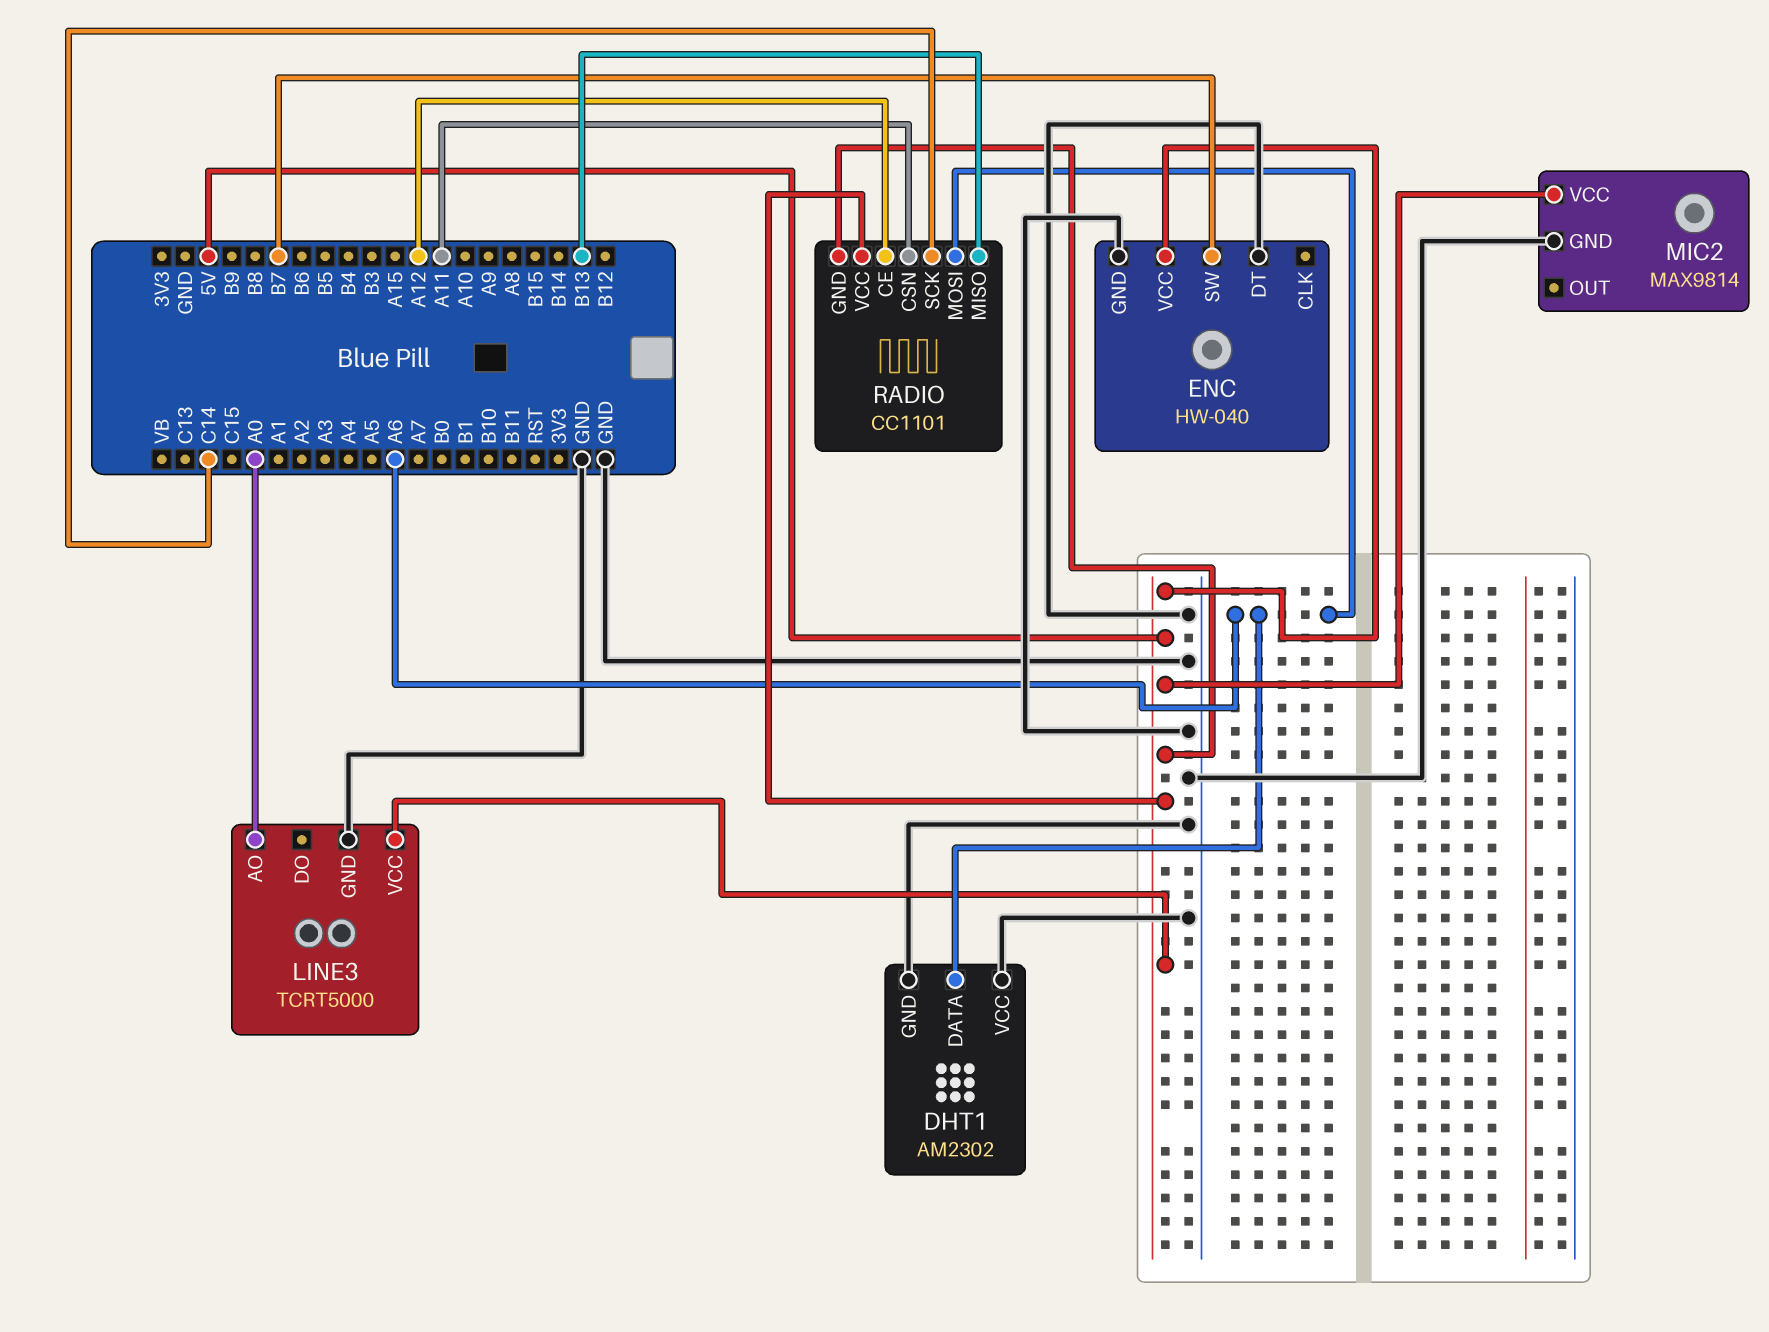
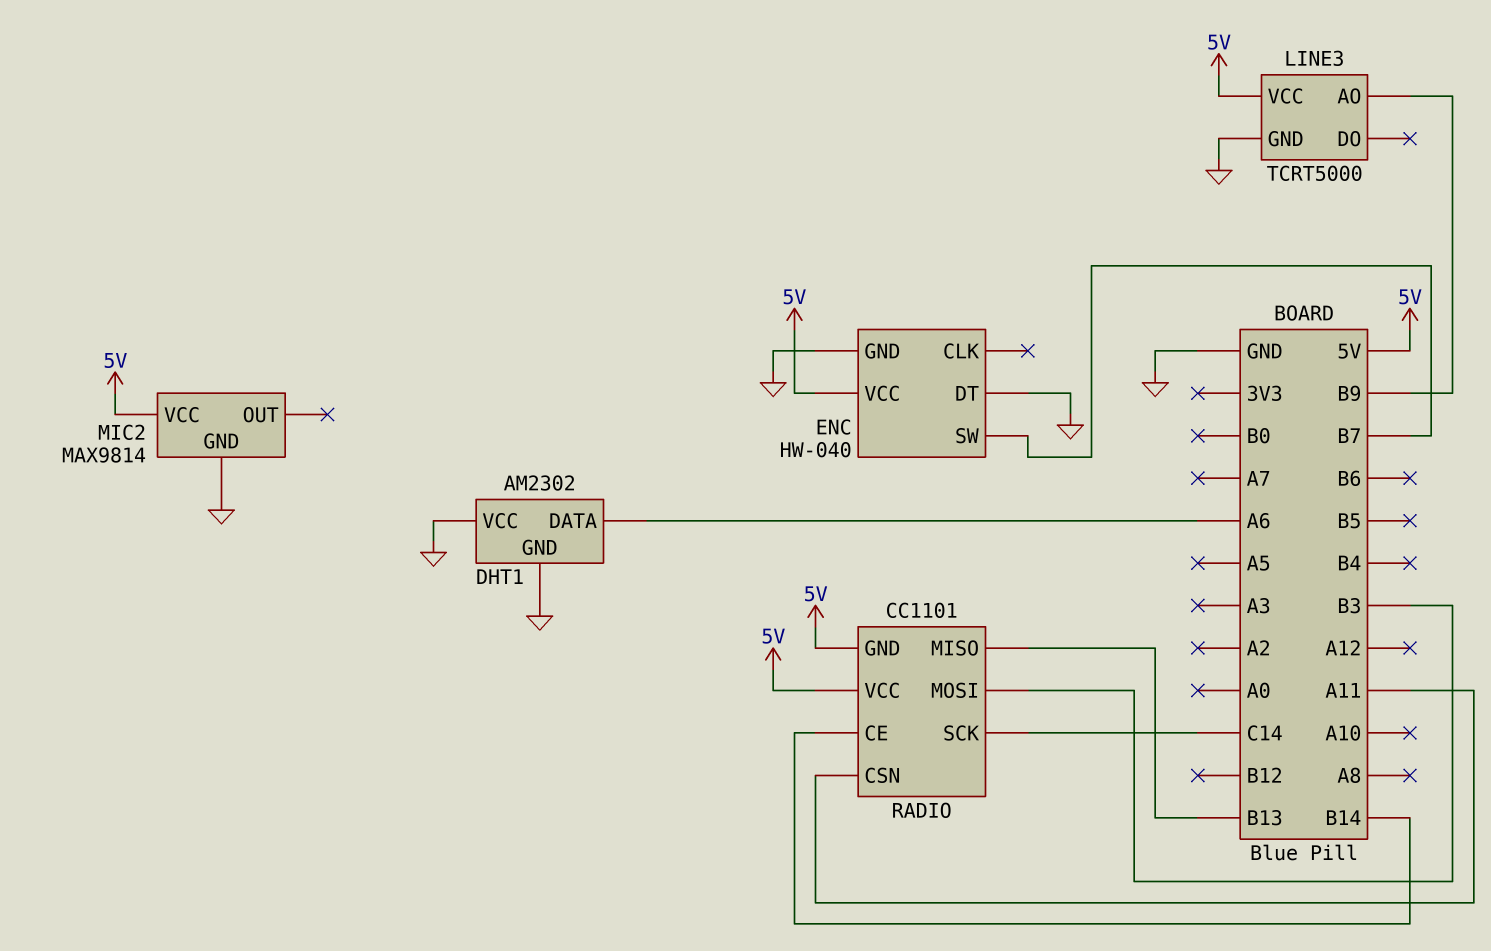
LINE3 pin AO: A0 -> B9
RADIO pin CE: A12 -> B14
RADIO pin MOSI: A6 -> B3

